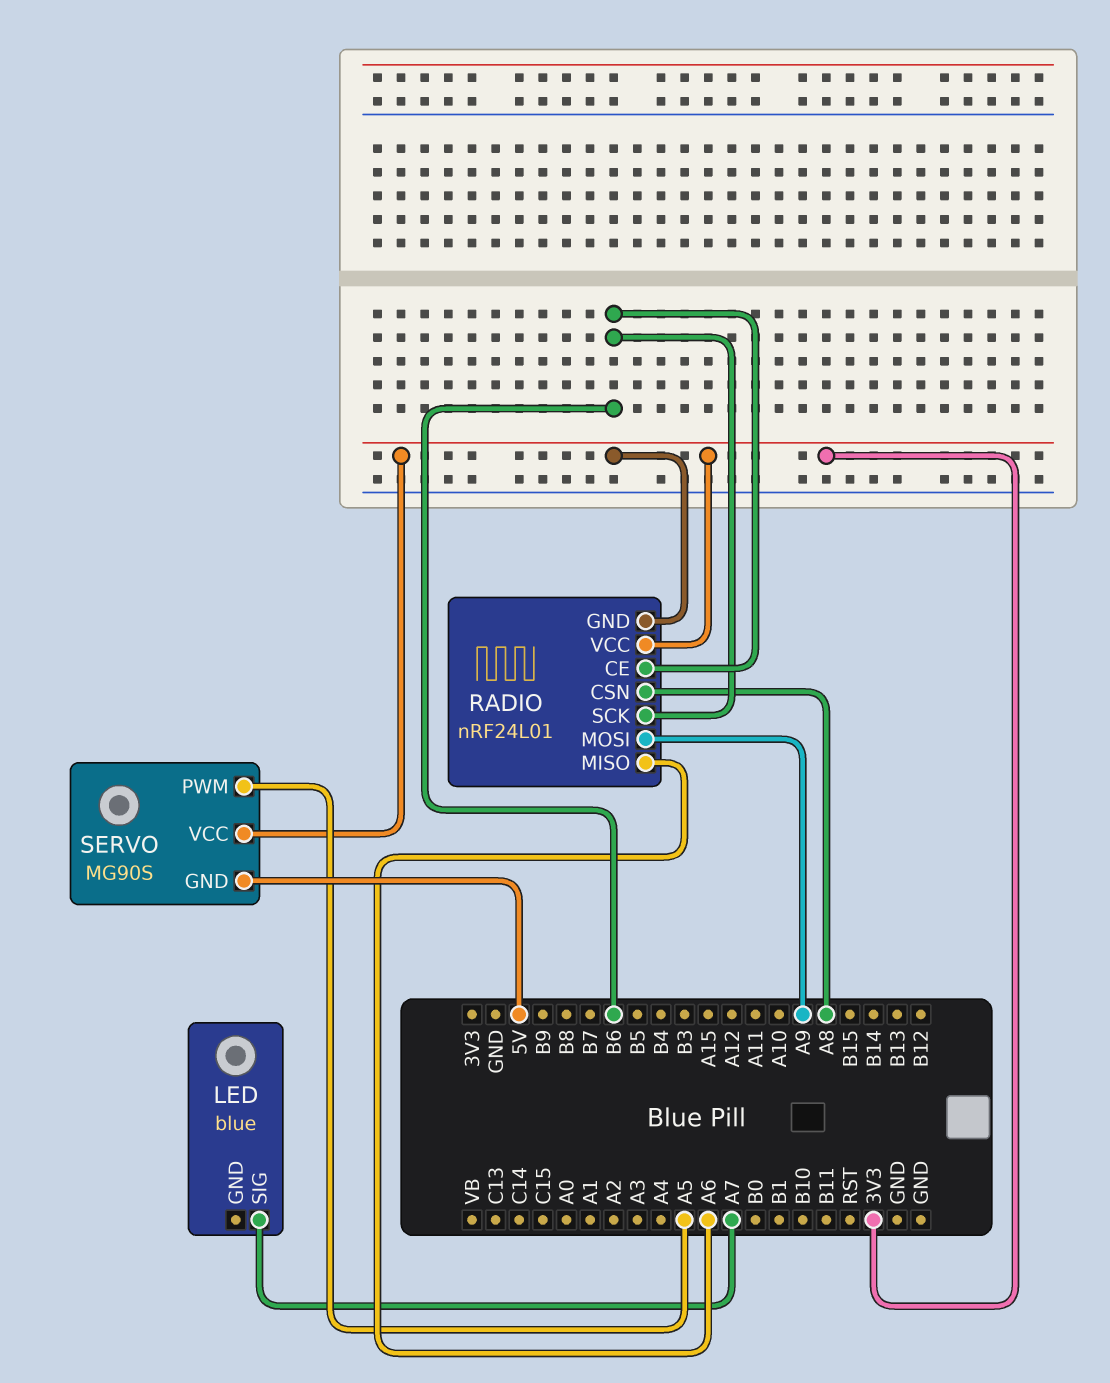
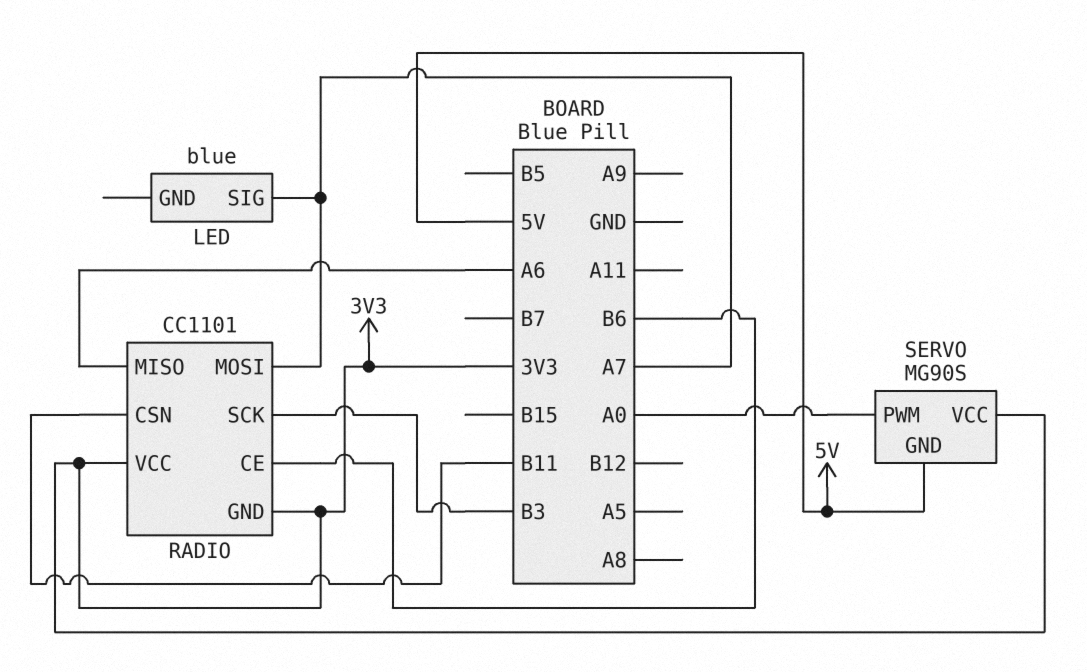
RADIO: nRF24L01 -> CC1101
RADIO pin CSN: A8 -> B11
RADIO pin MOSI: A9 -> A7
RADIO pin SCK: B6 -> B3
SERVO pin PWM: A5 -> A0

